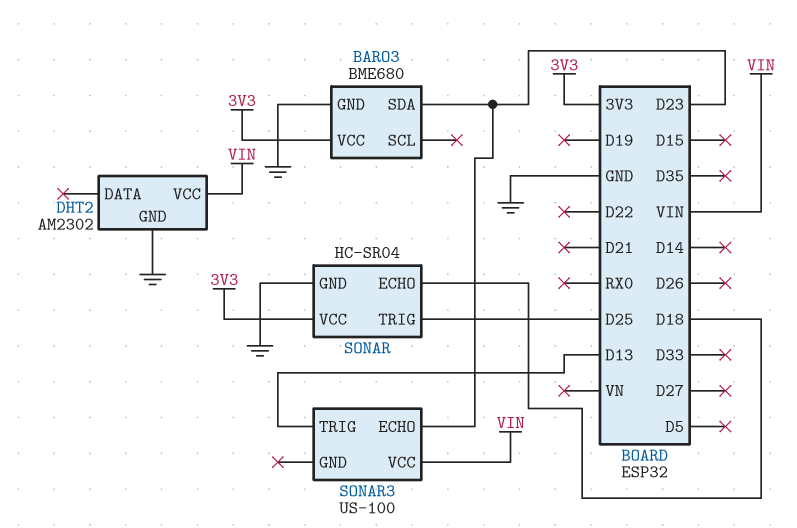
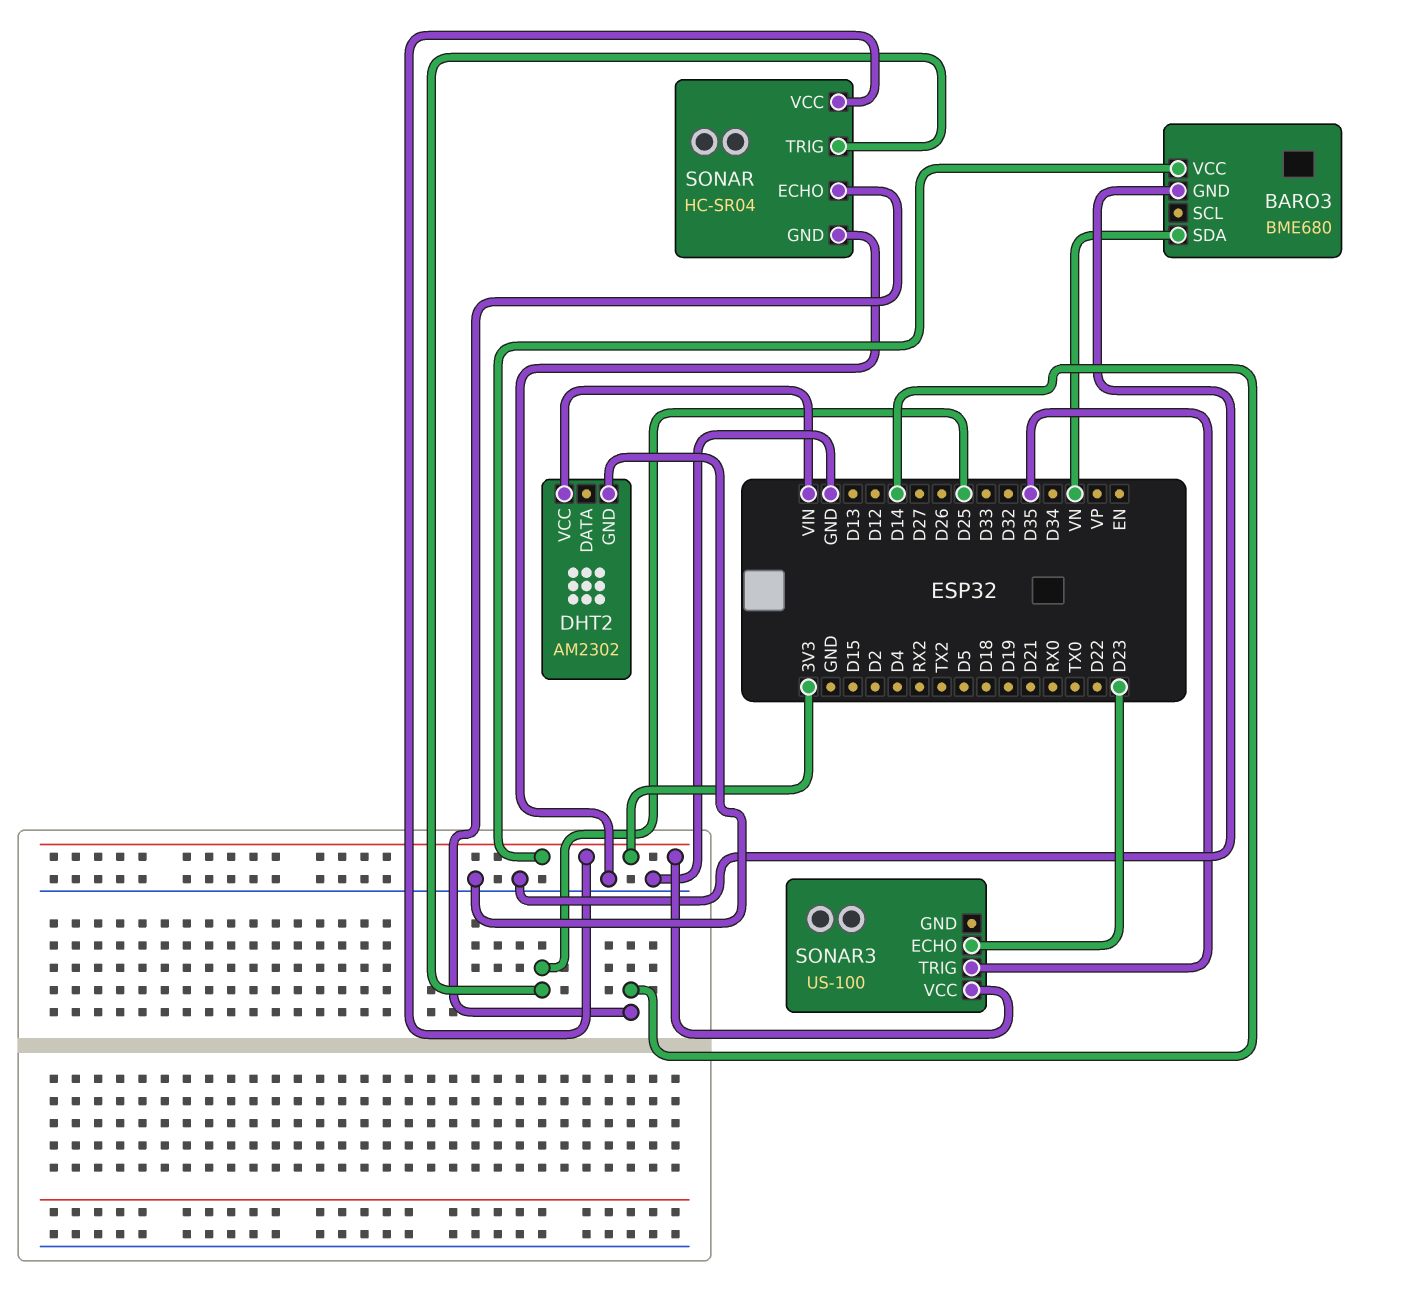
BARO3 pin SDA: D23 -> VN
SONAR pin ECHO: D18 -> D14
SONAR3 pin TRIG: D13 -> D35
SONAR3 pin VCC: VIN -> 3V3

